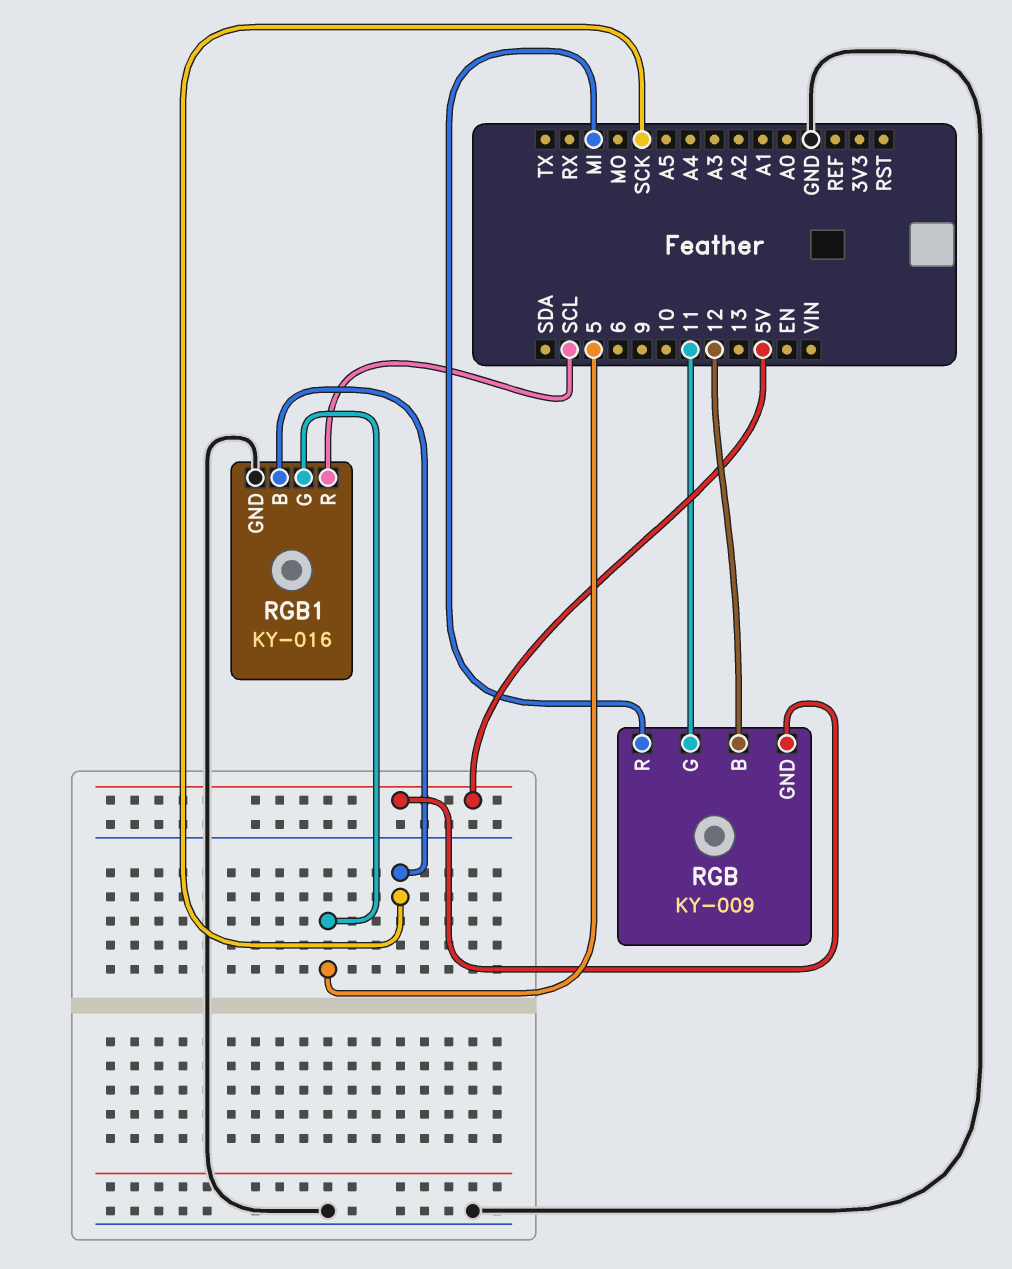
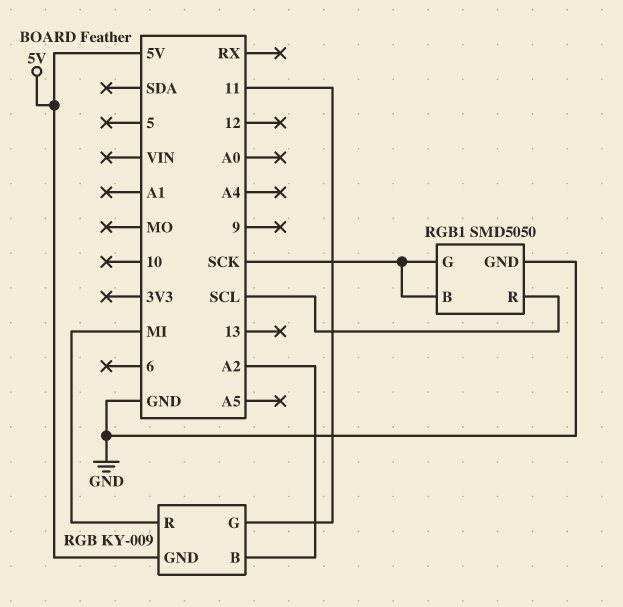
RGB pin B: 12 -> A2
RGB1: KY-016 -> SMD5050
RGB1 pin G: 5 -> SCK

